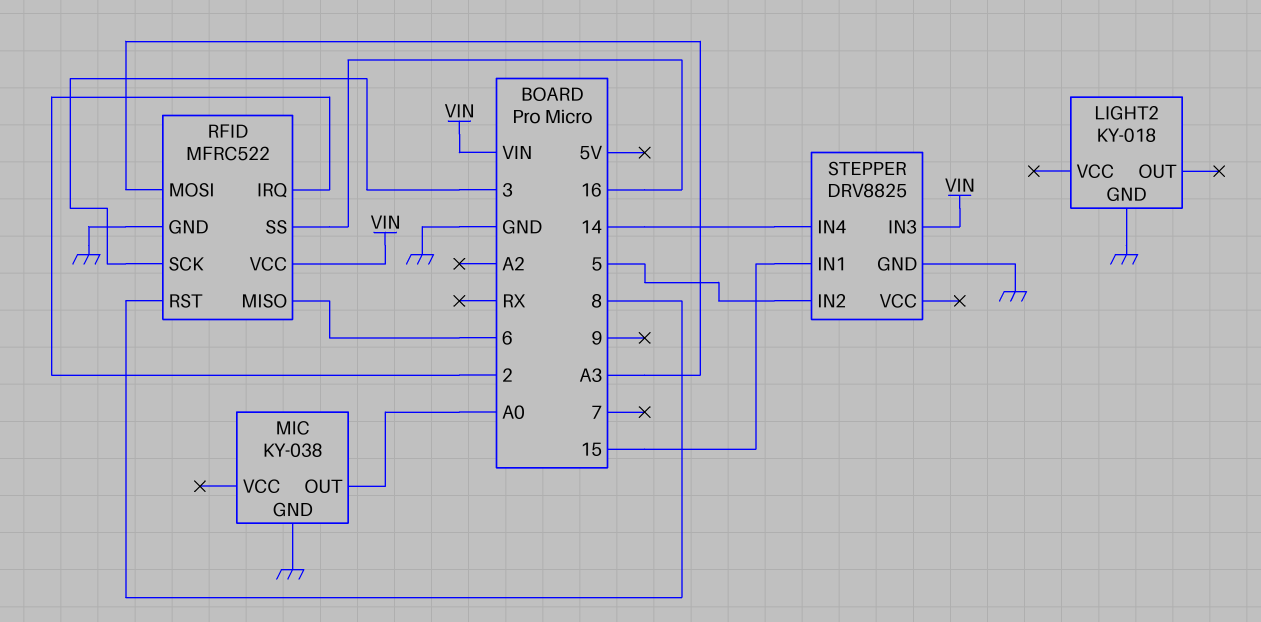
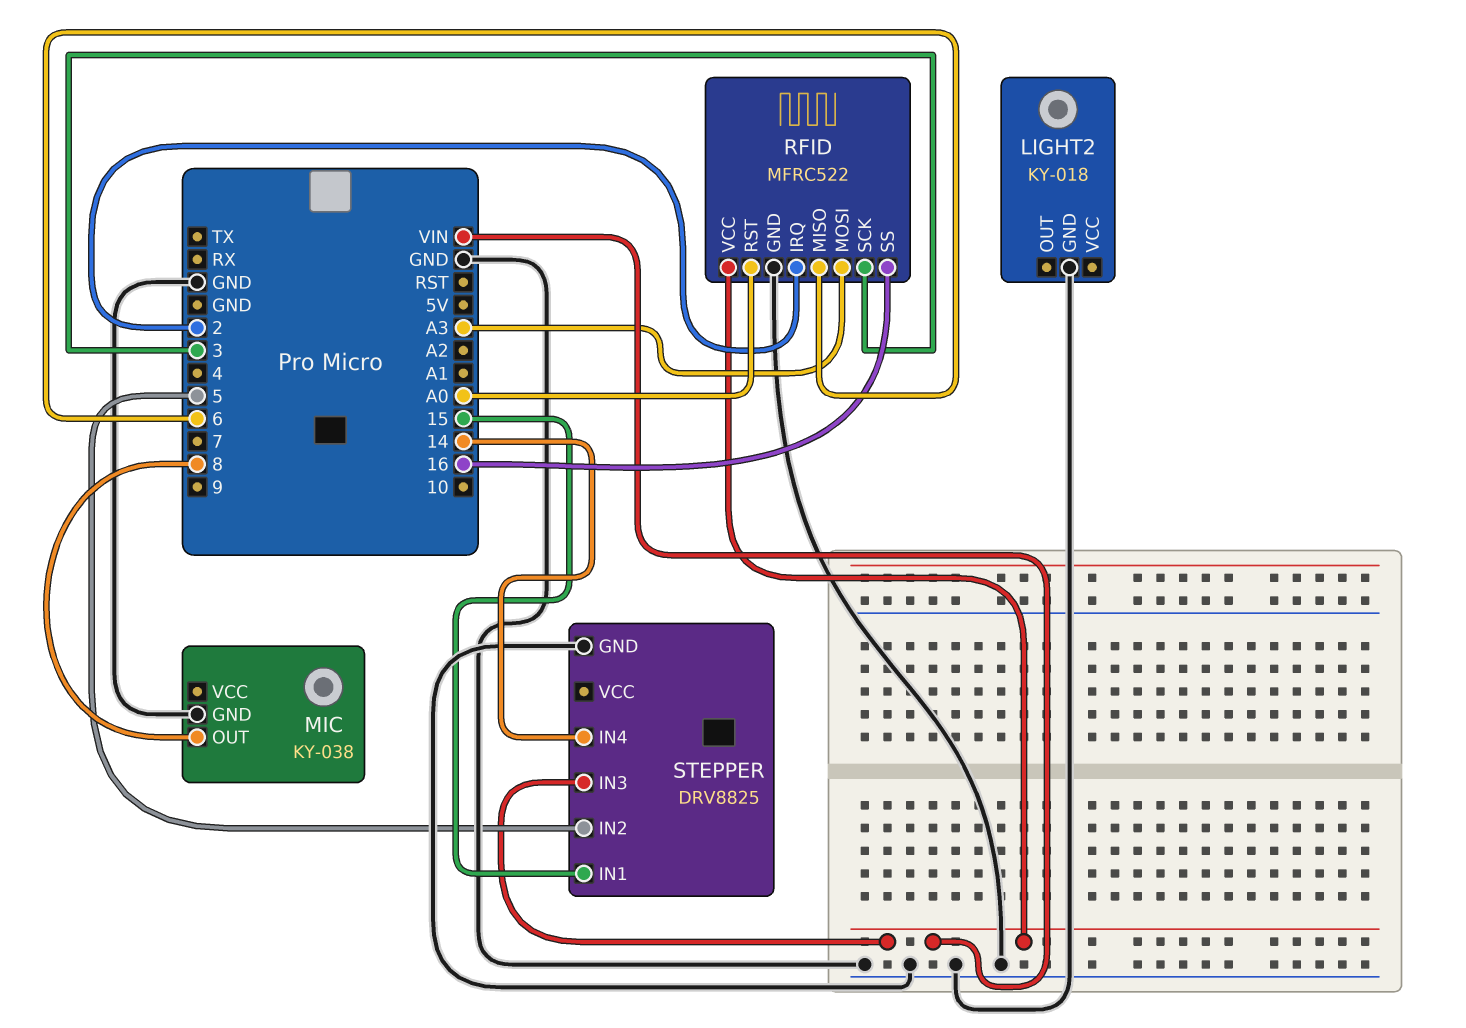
MIC pin OUT: A0 -> 8
RFID pin RST: 8 -> A0

